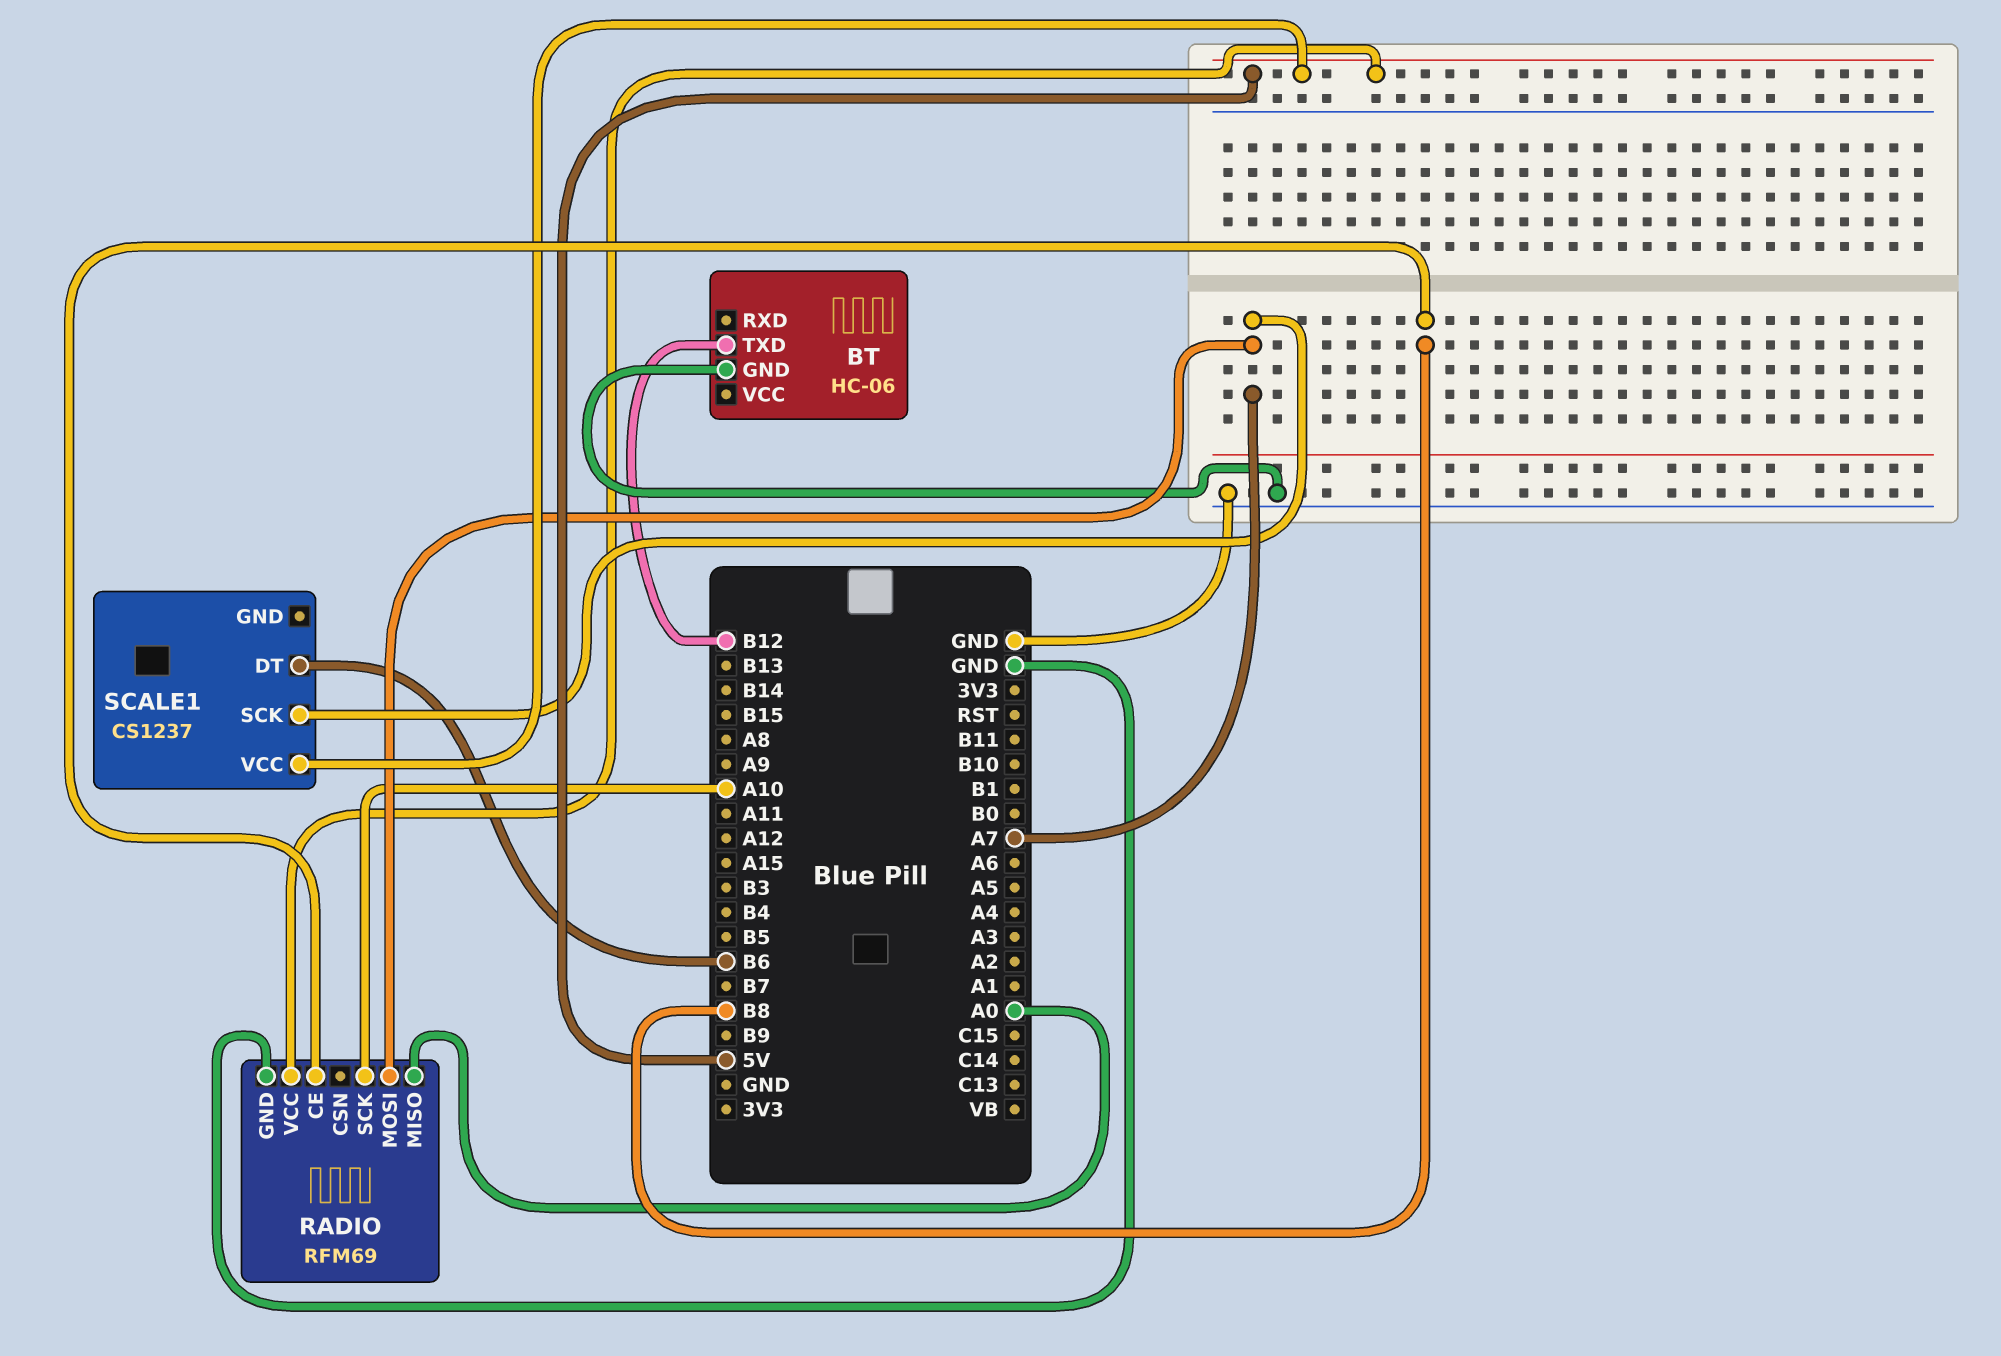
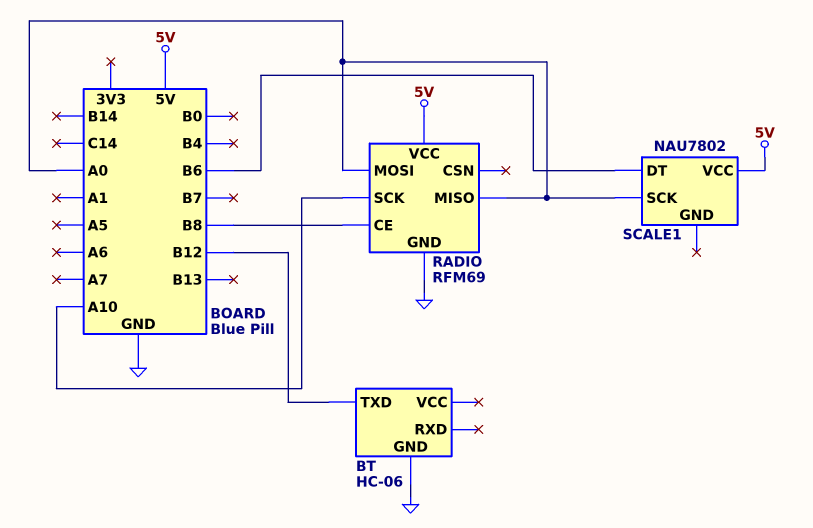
RADIO pin MOSI: A7 -> A0
SCALE1: CS1237 -> NAU7802
SCALE1 pin SCK: A7 -> A0

